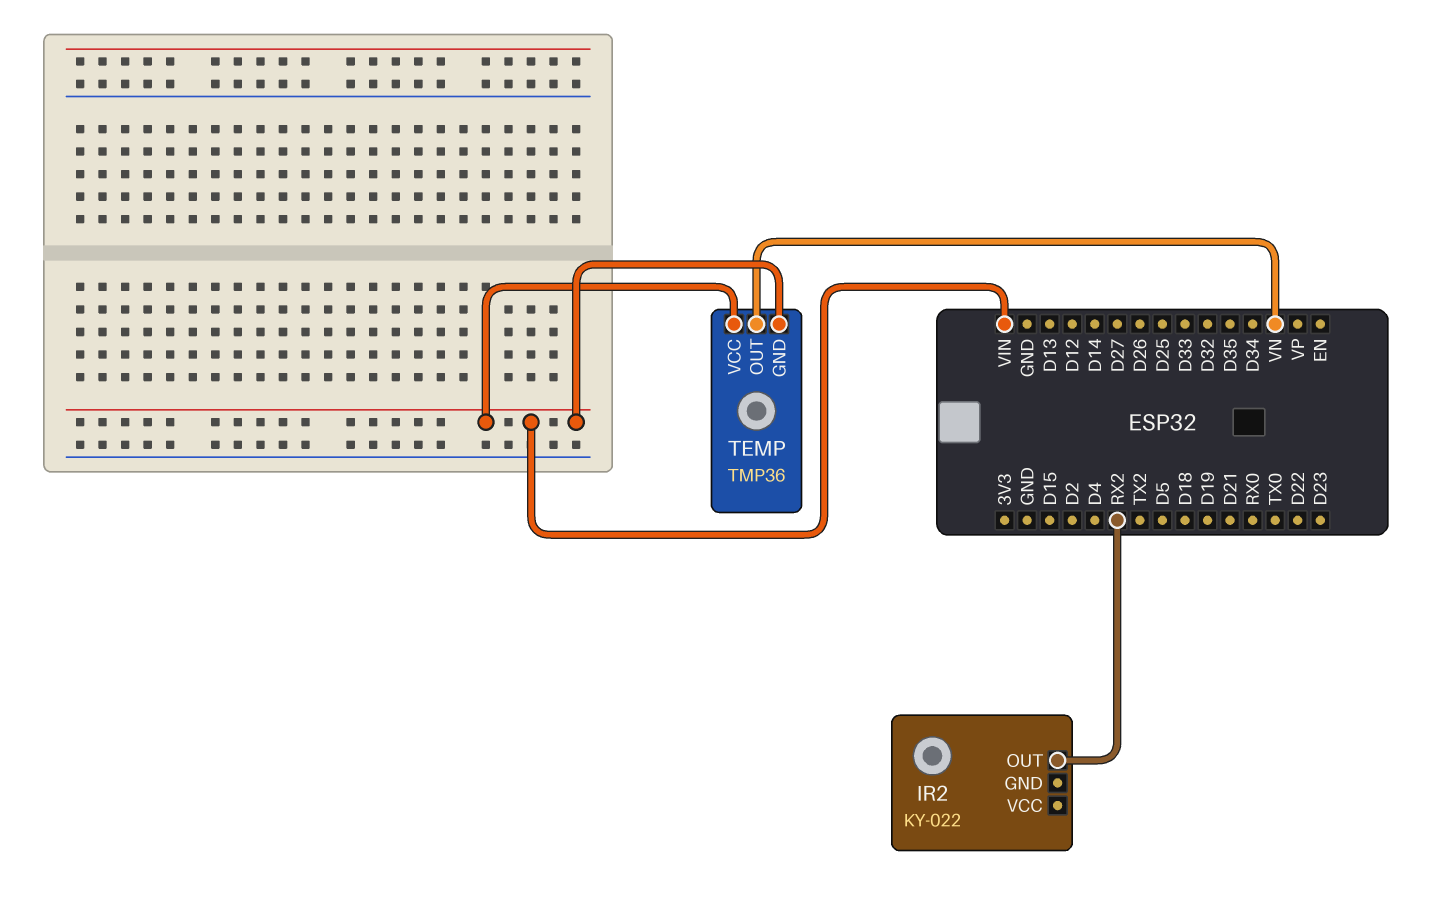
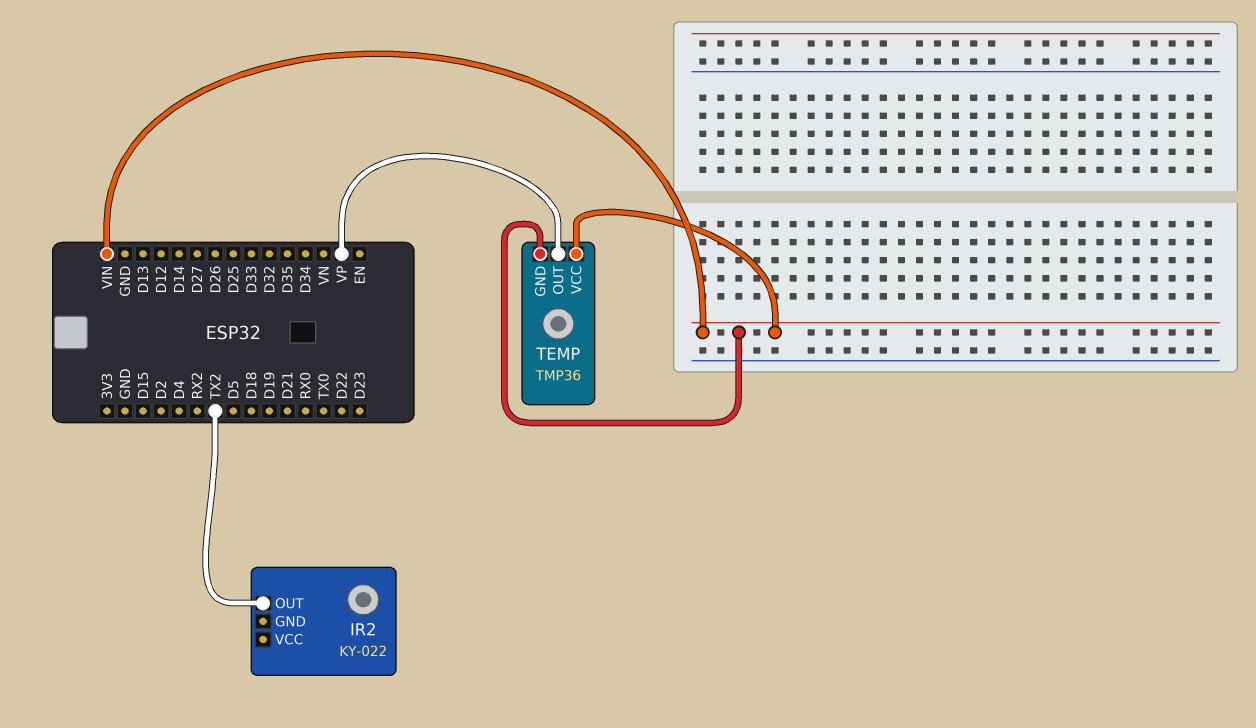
IR2 pin OUT: RX2 -> TX2
TEMP pin OUT: VN -> VP

